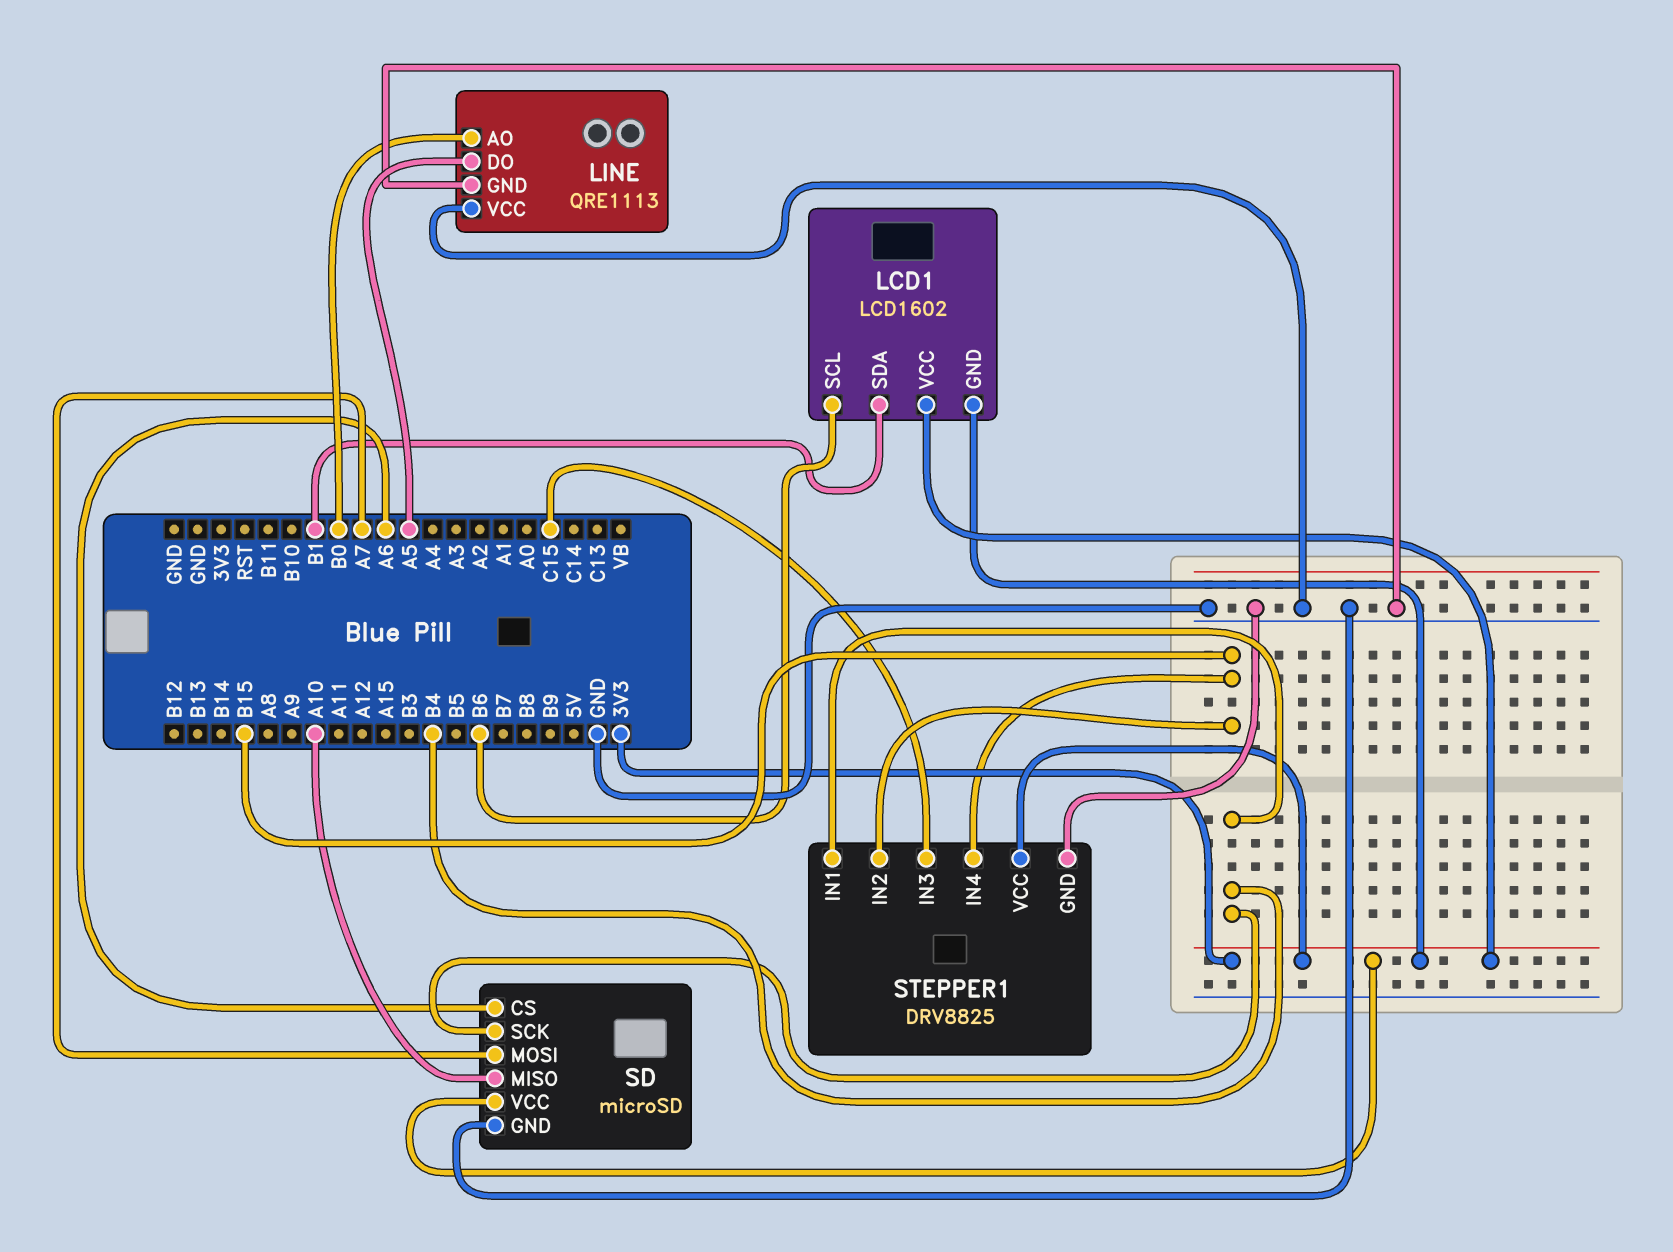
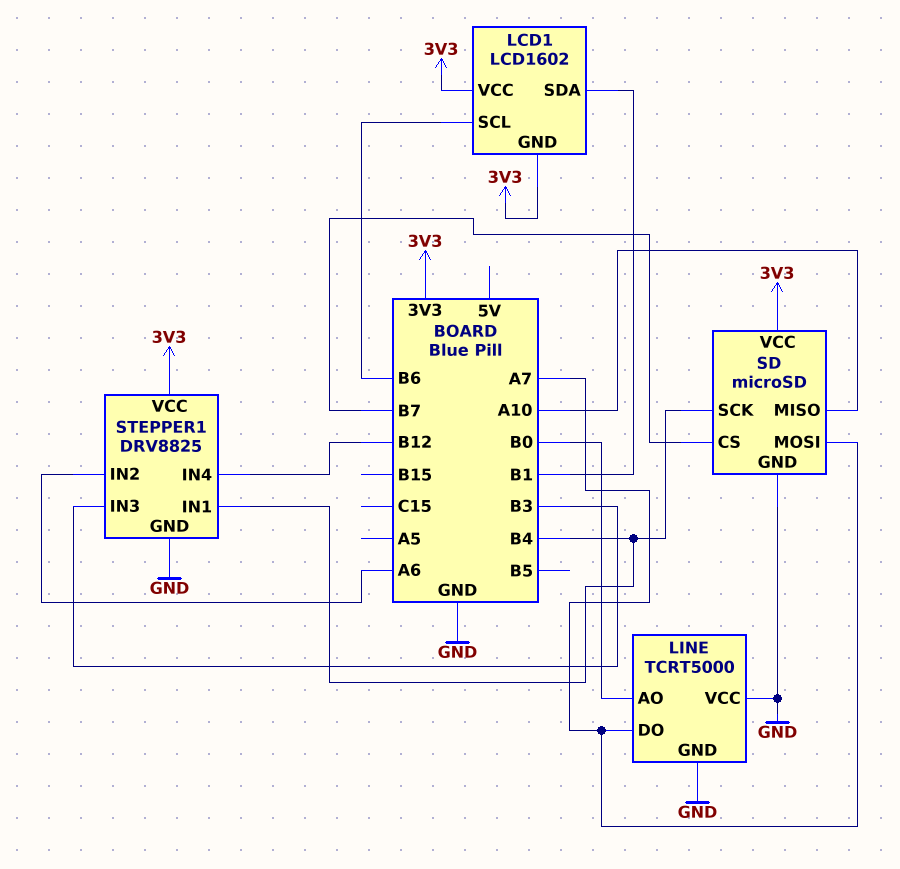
LINE: QRE1113 -> TCRT5000
LINE pin DO: A5 -> A7
SD pin CS: A6 -> B7
STEPPER1 pin IN2: B15 -> A6
STEPPER1 pin IN3: C15 -> B3
STEPPER1 pin IN4: B15 -> B12

